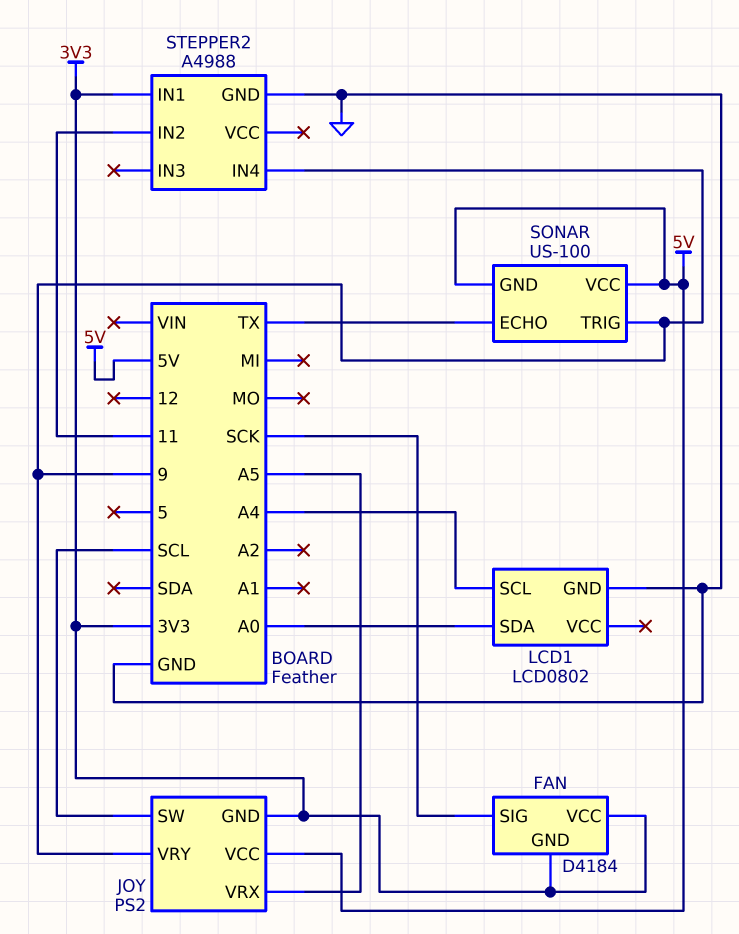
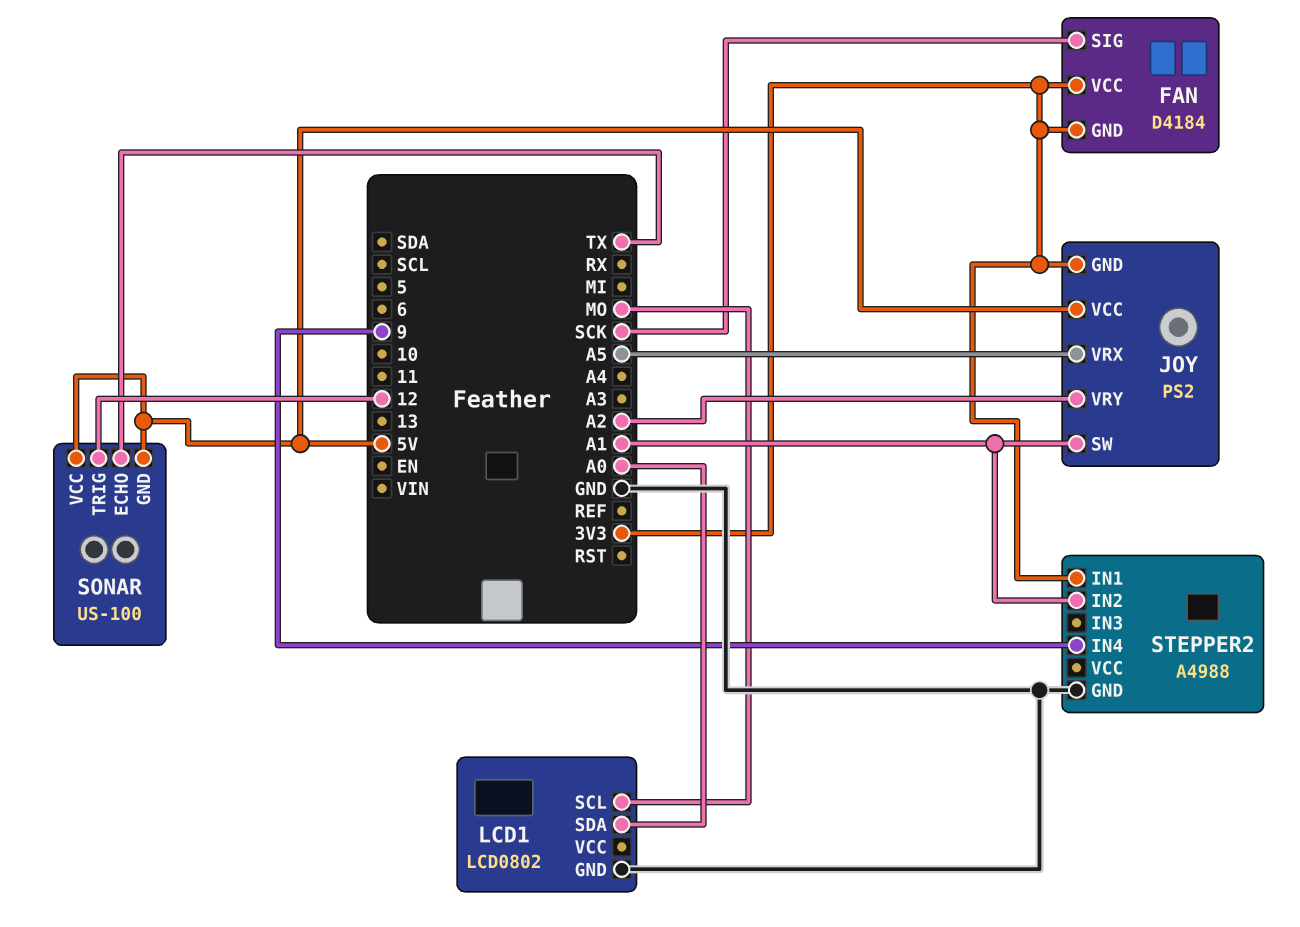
JOY pin SW: SCL -> A1
JOY pin VRY: 9 -> A2
LCD1 pin SCL: A4 -> MO
SONAR pin TRIG: 9 -> 12
STEPPER2 pin IN2: 11 -> A1

